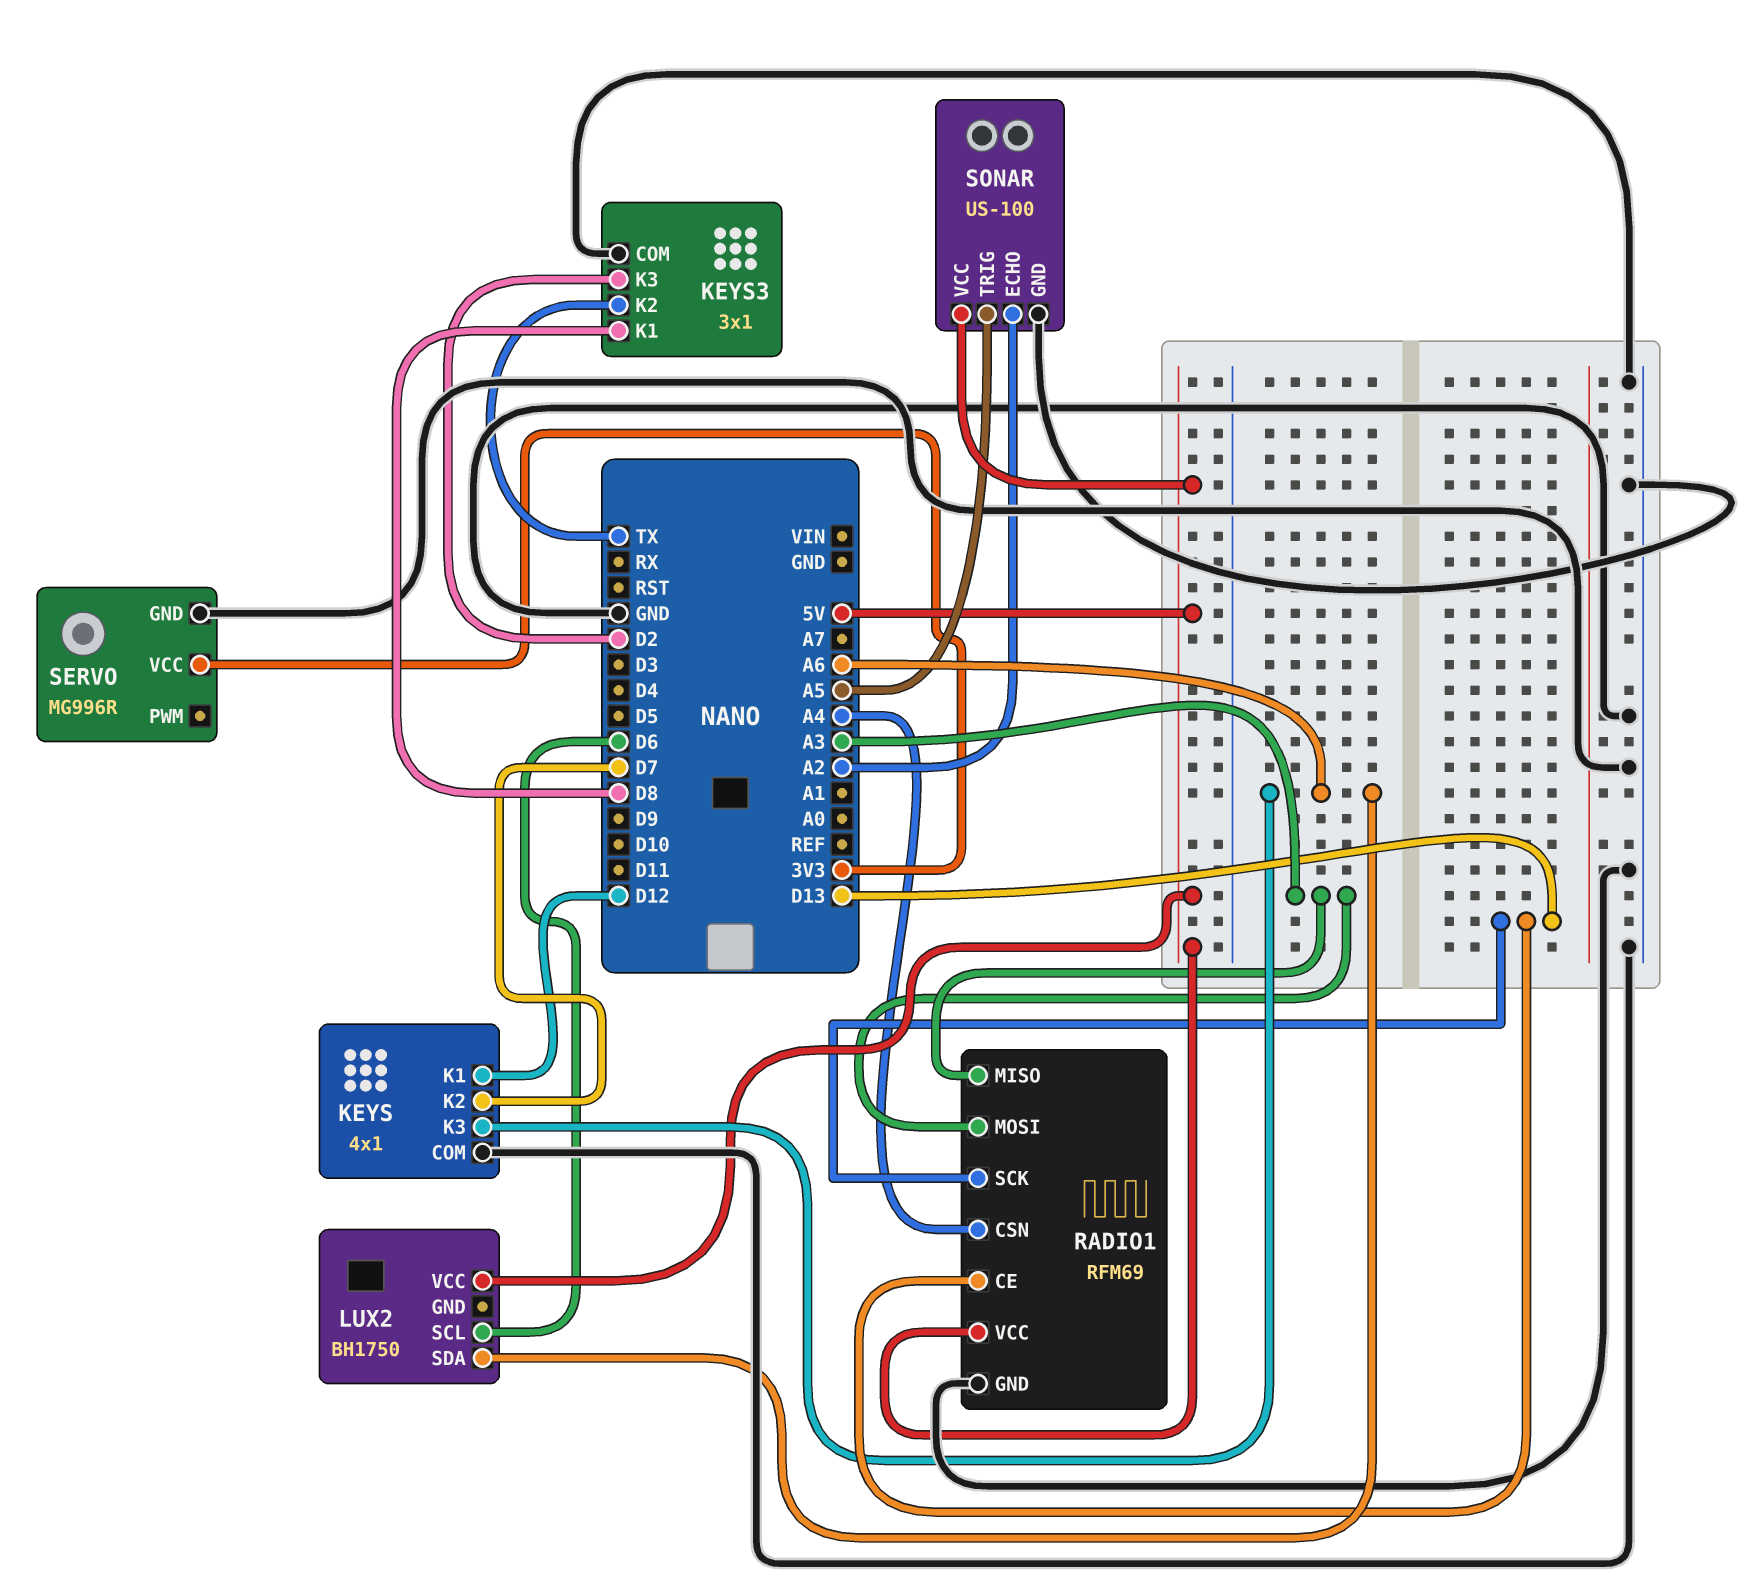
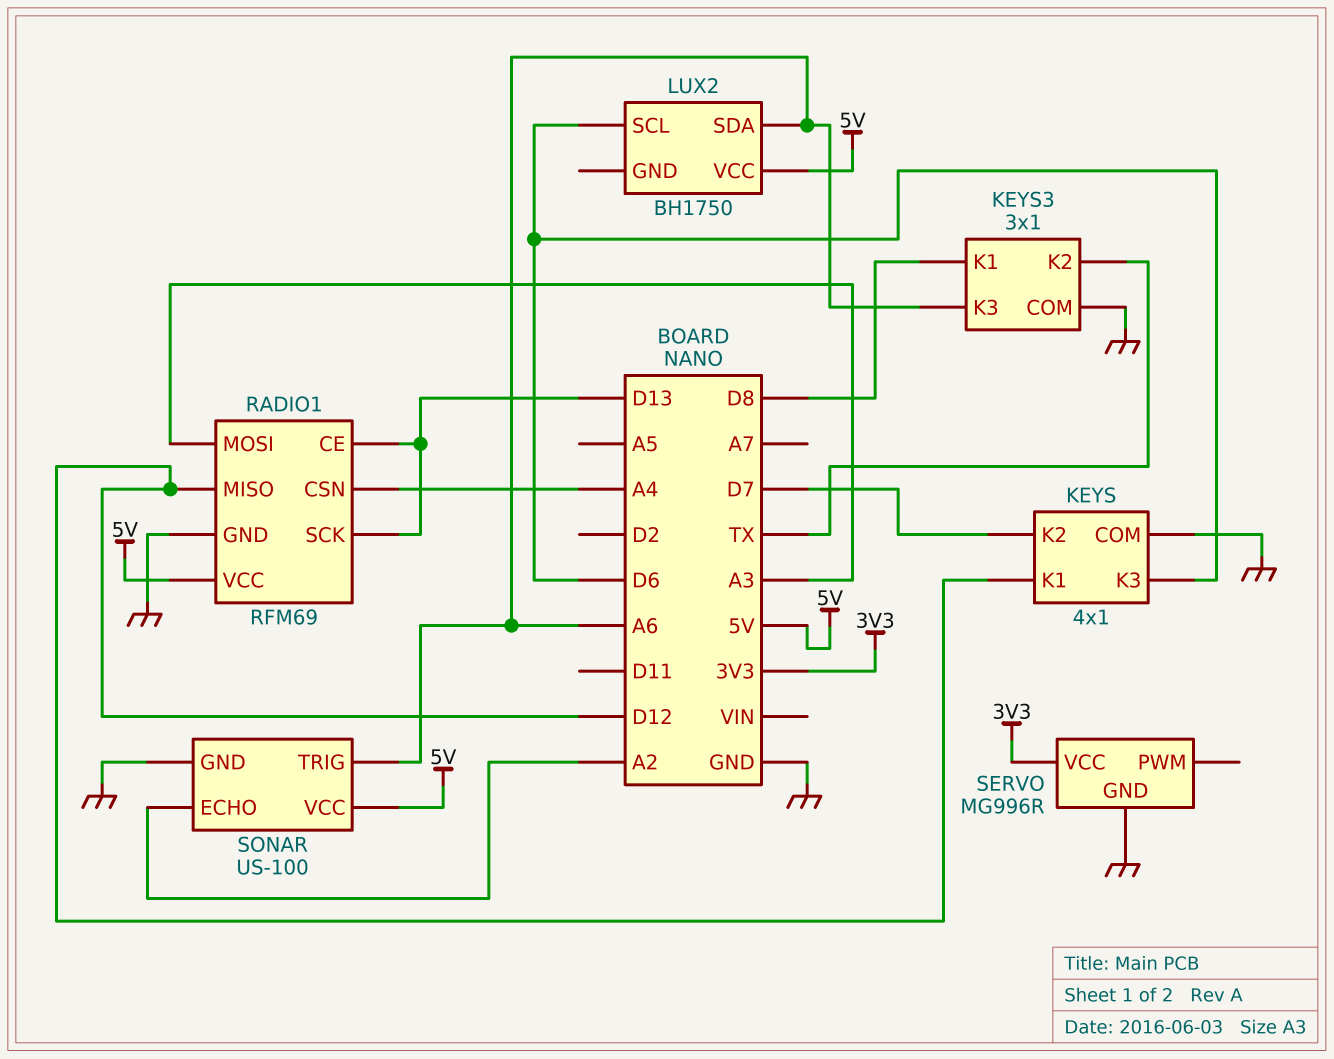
KEYS pin K3: A6 -> D6
KEYS3 pin K3: D2 -> A6
RADIO1 pin MISO: A3 -> D12
SONAR pin TRIG: A5 -> A6

